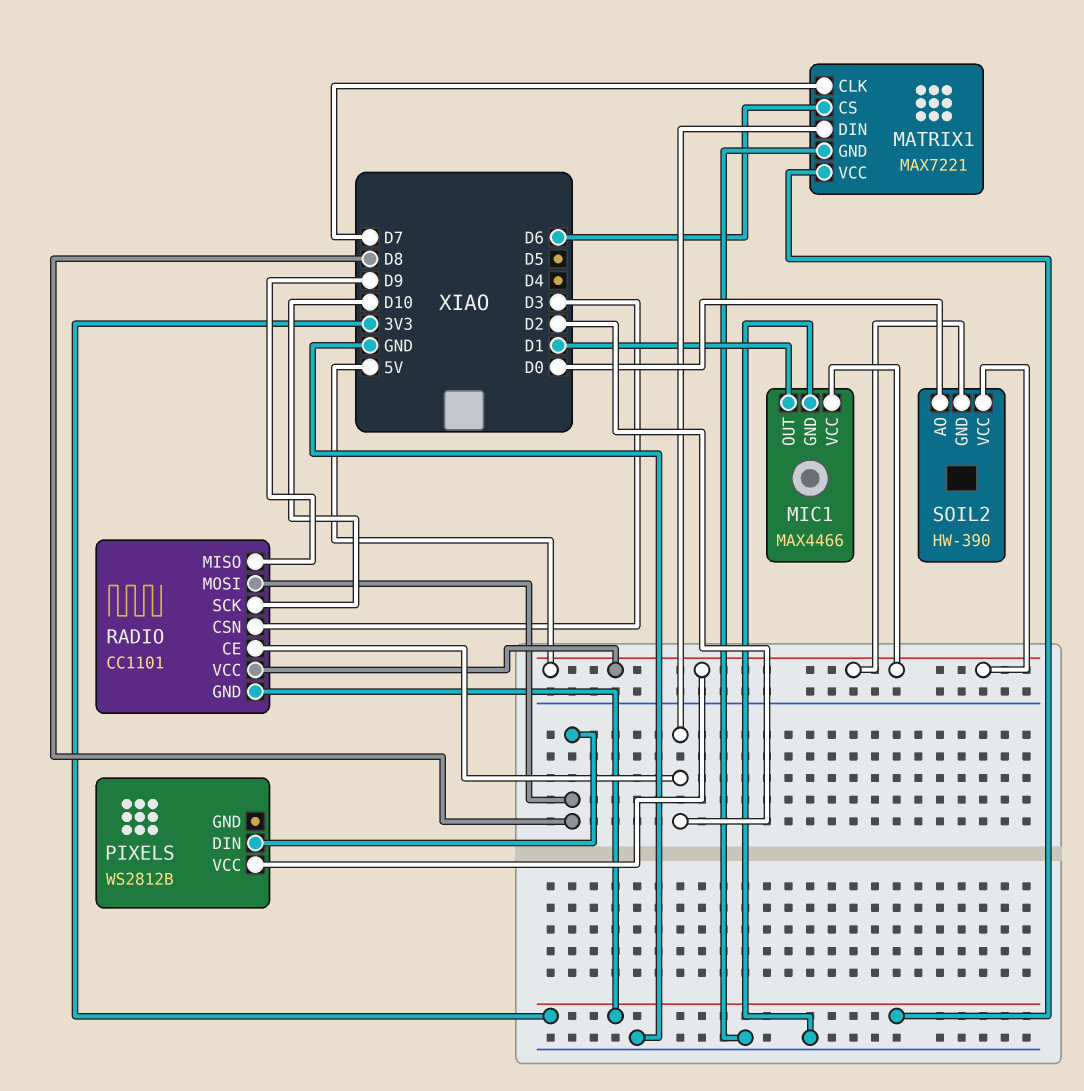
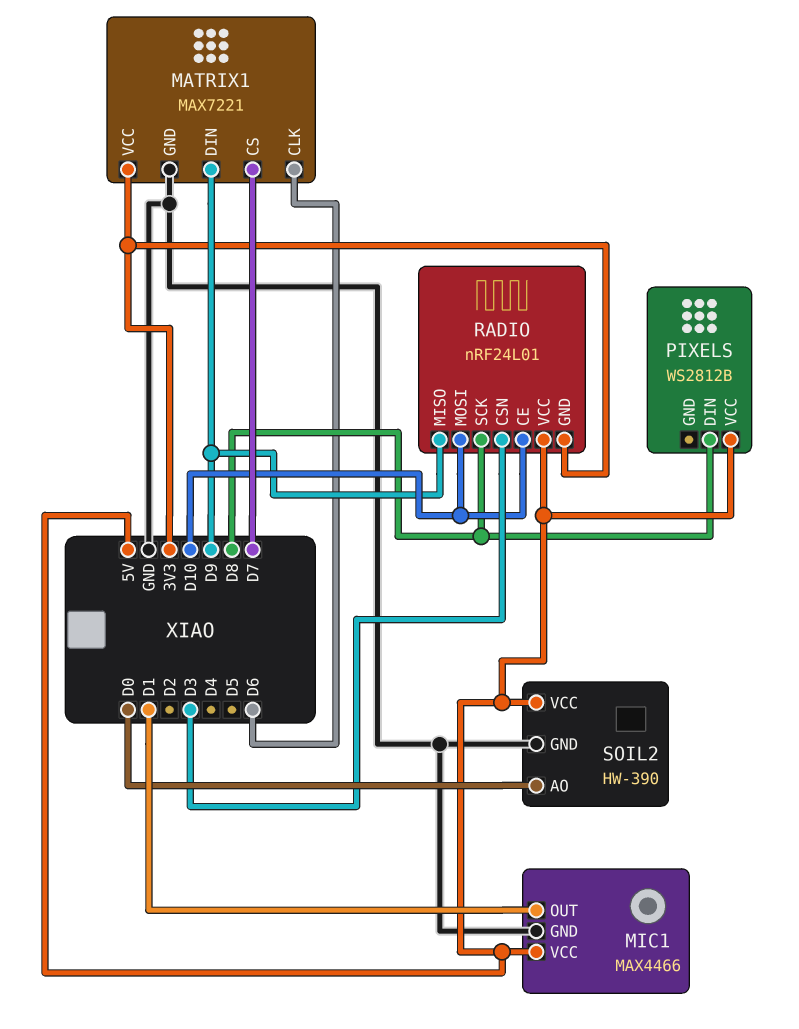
MATRIX1 pin CLK: D7 -> D6
MATRIX1 pin CS: D6 -> D7
MATRIX1 pin DIN: D2 -> D9
RADIO: CC1101 -> nRF24L01
RADIO pin CE: D2 -> D10
RADIO pin MOSI: D8 -> D10
RADIO pin SCK: D10 -> D8
SOIL2 pin GND: 5V -> GND

